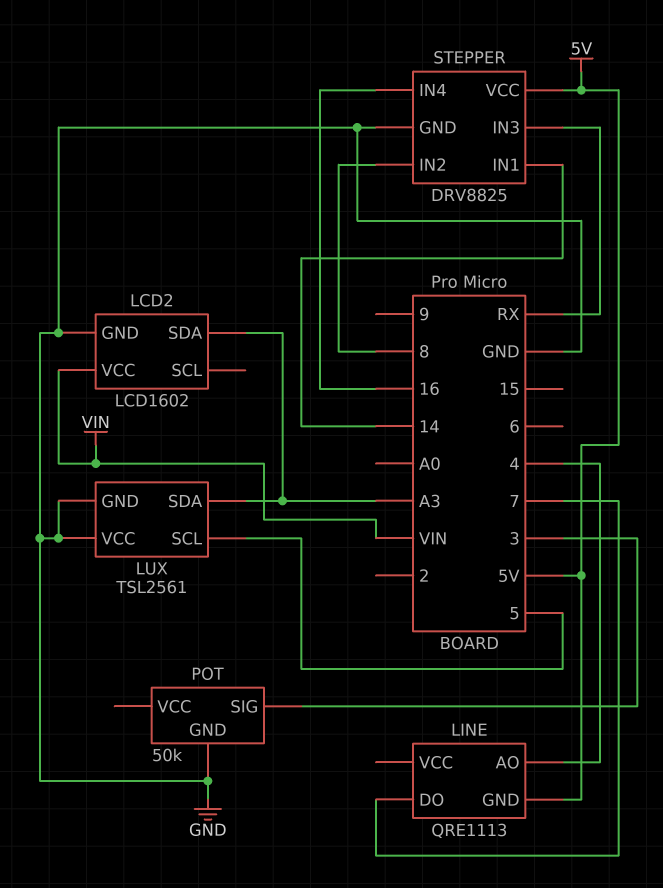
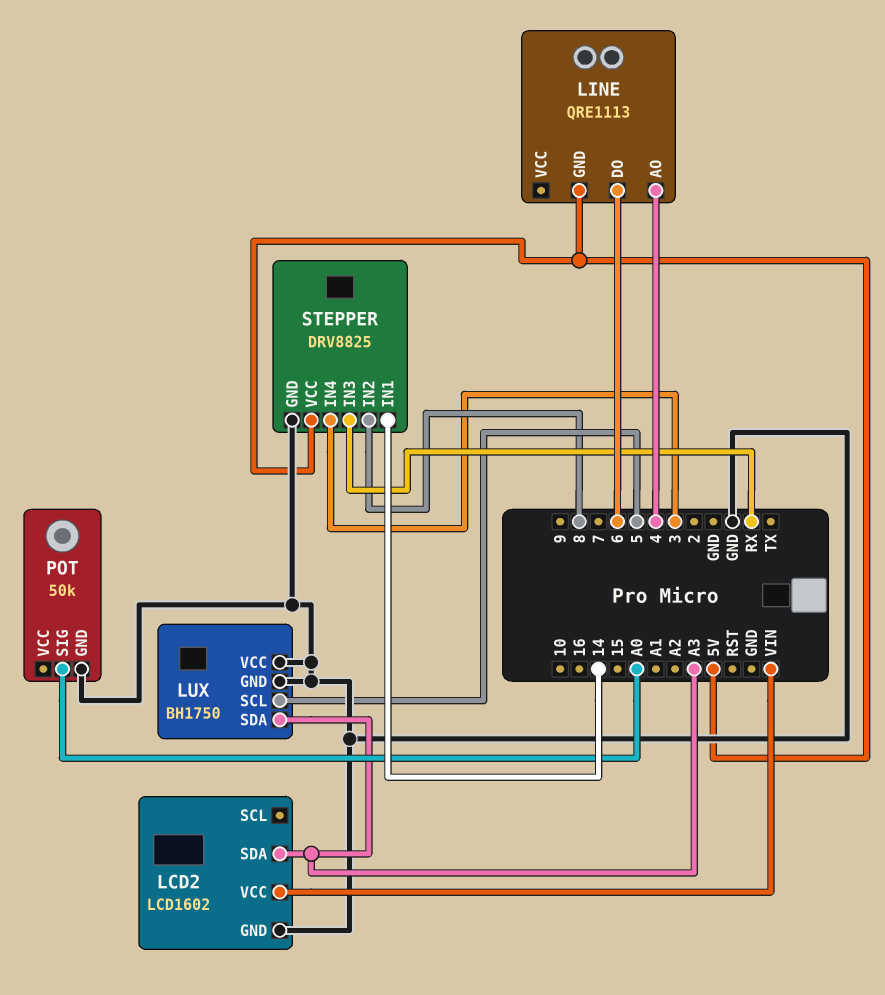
LINE pin DO: 7 -> 6
LUX: TSL2561 -> BH1750
POT pin SIG: 3 -> A0
STEPPER pin IN4: 16 -> 3

